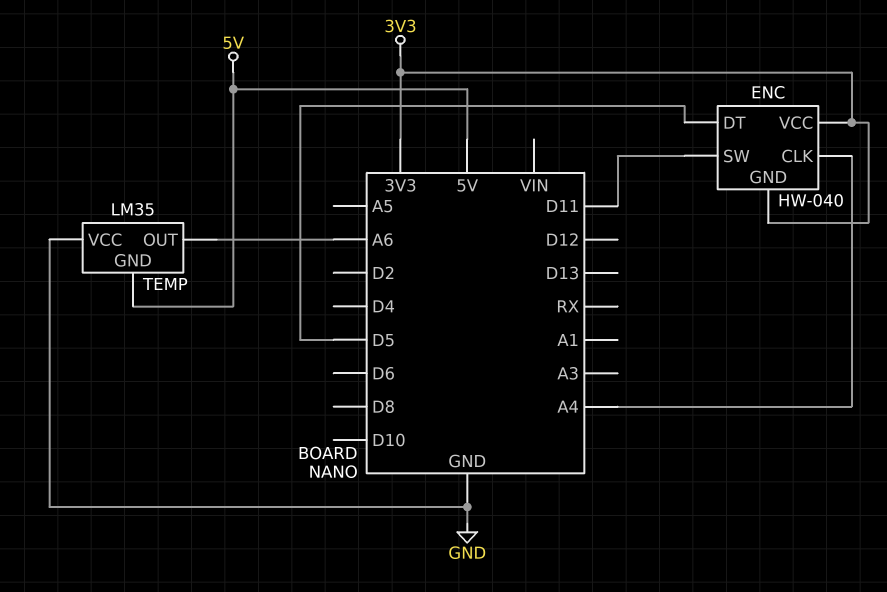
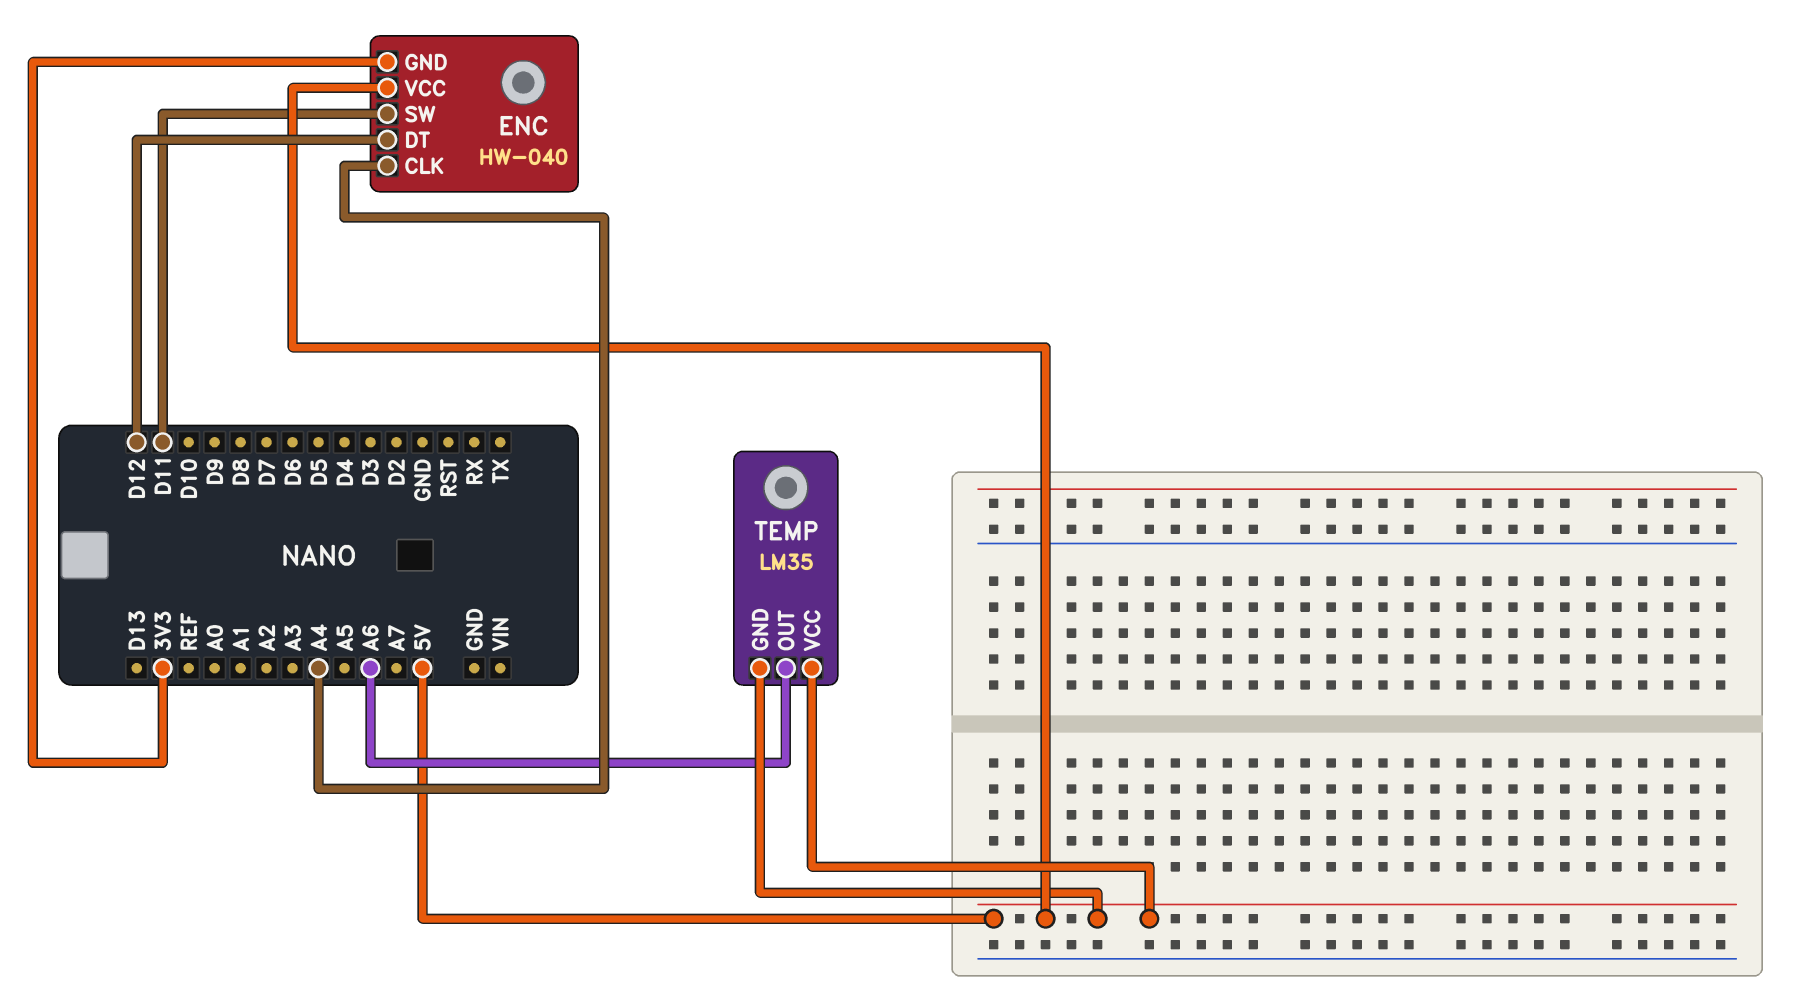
ENC pin DT: D5 -> D12
ENC pin VCC: 3V3 -> 5V
TEMP pin VCC: GND -> 5V

